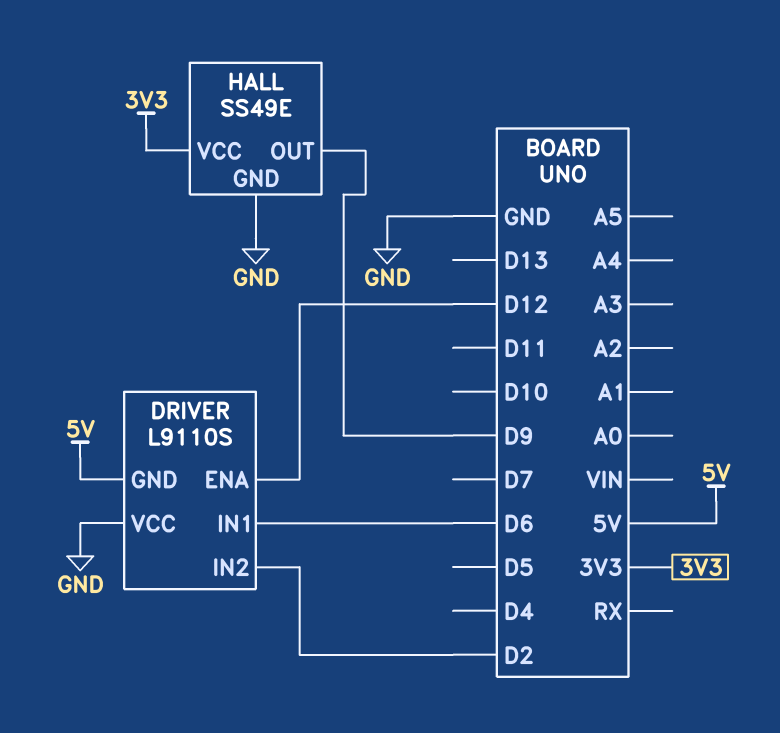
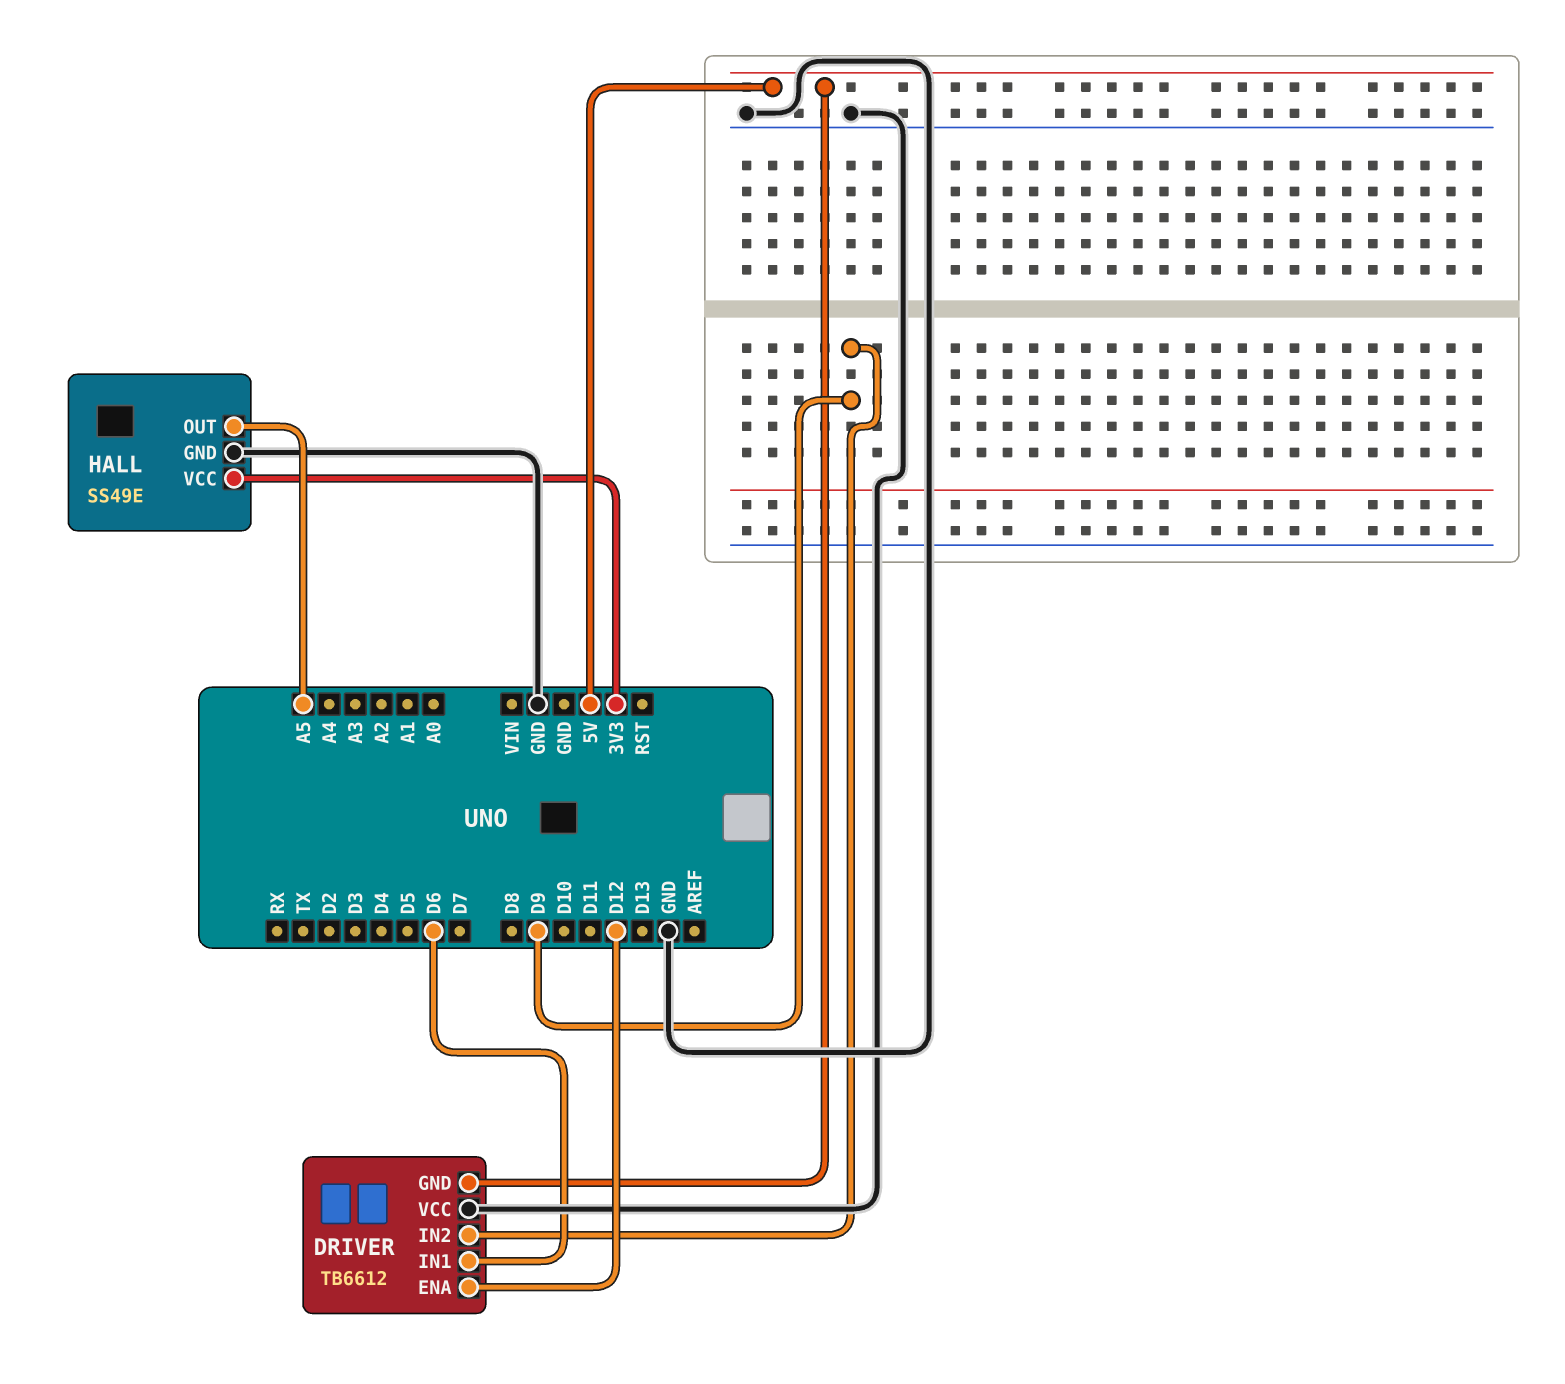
DRIVER: L9110S -> TB6612
DRIVER pin IN2: D2 -> D9
HALL pin OUT: D9 -> A5

